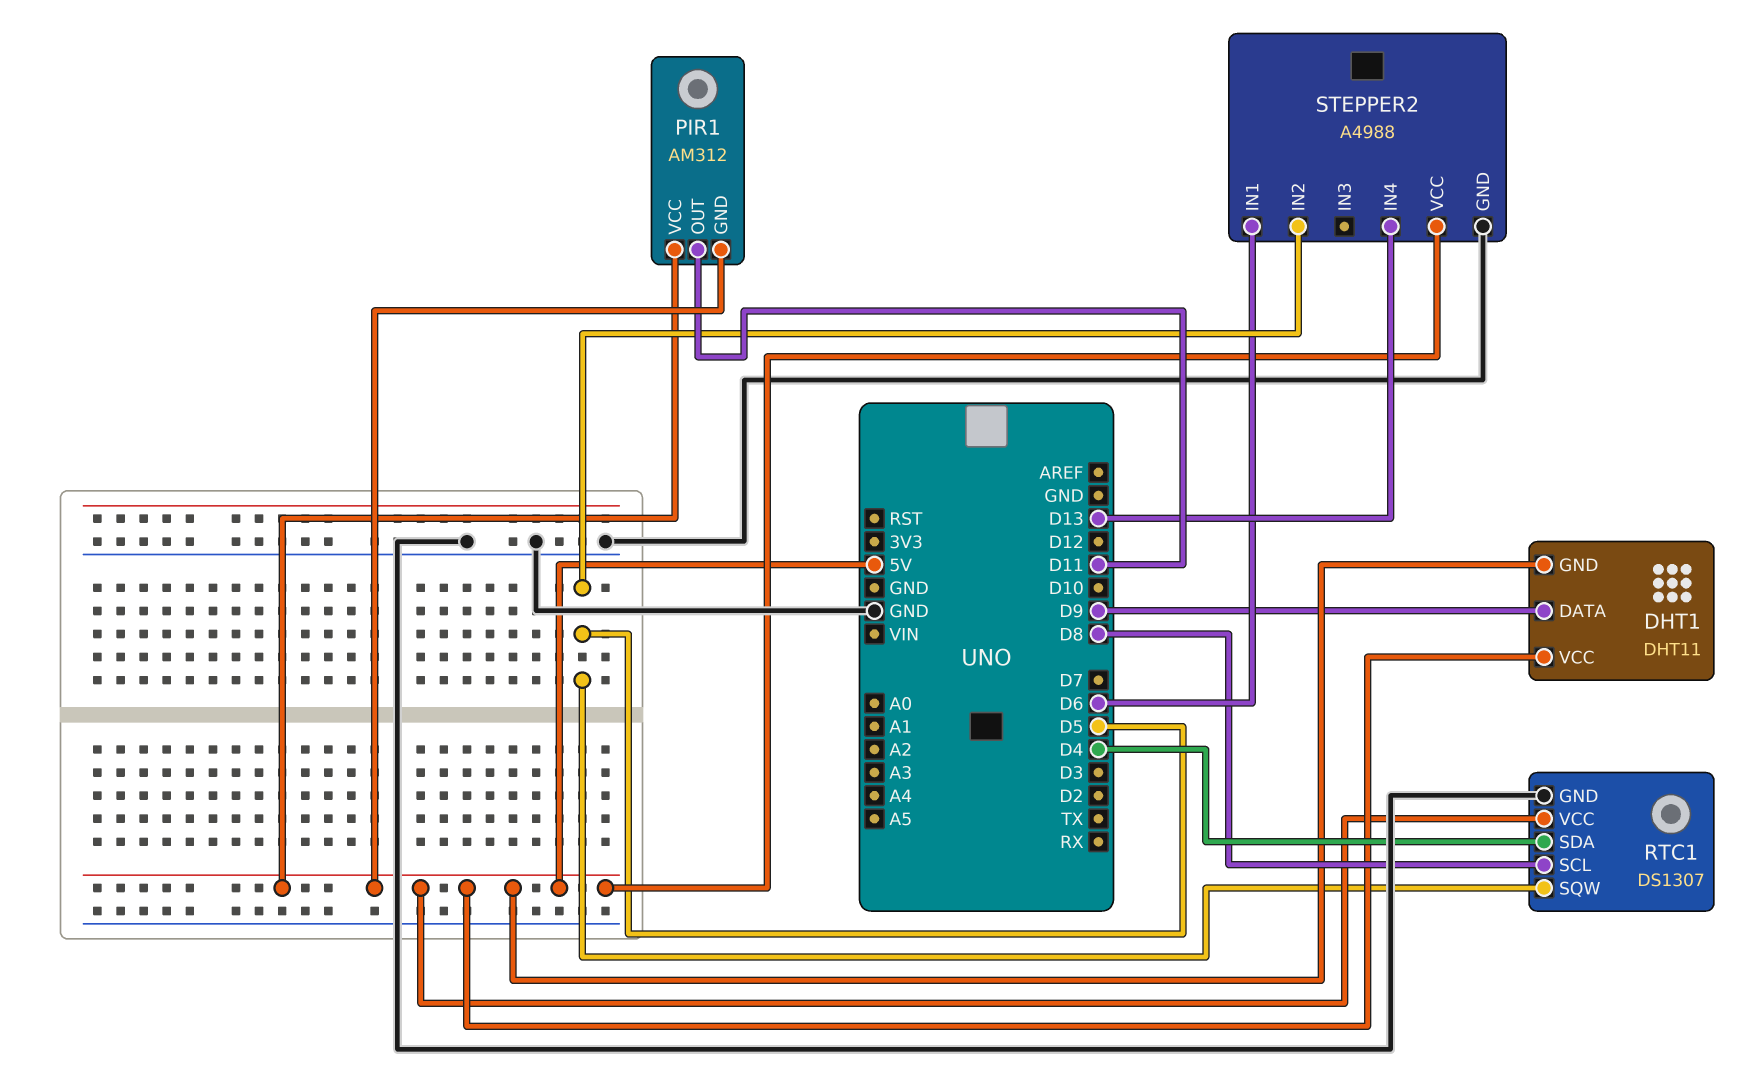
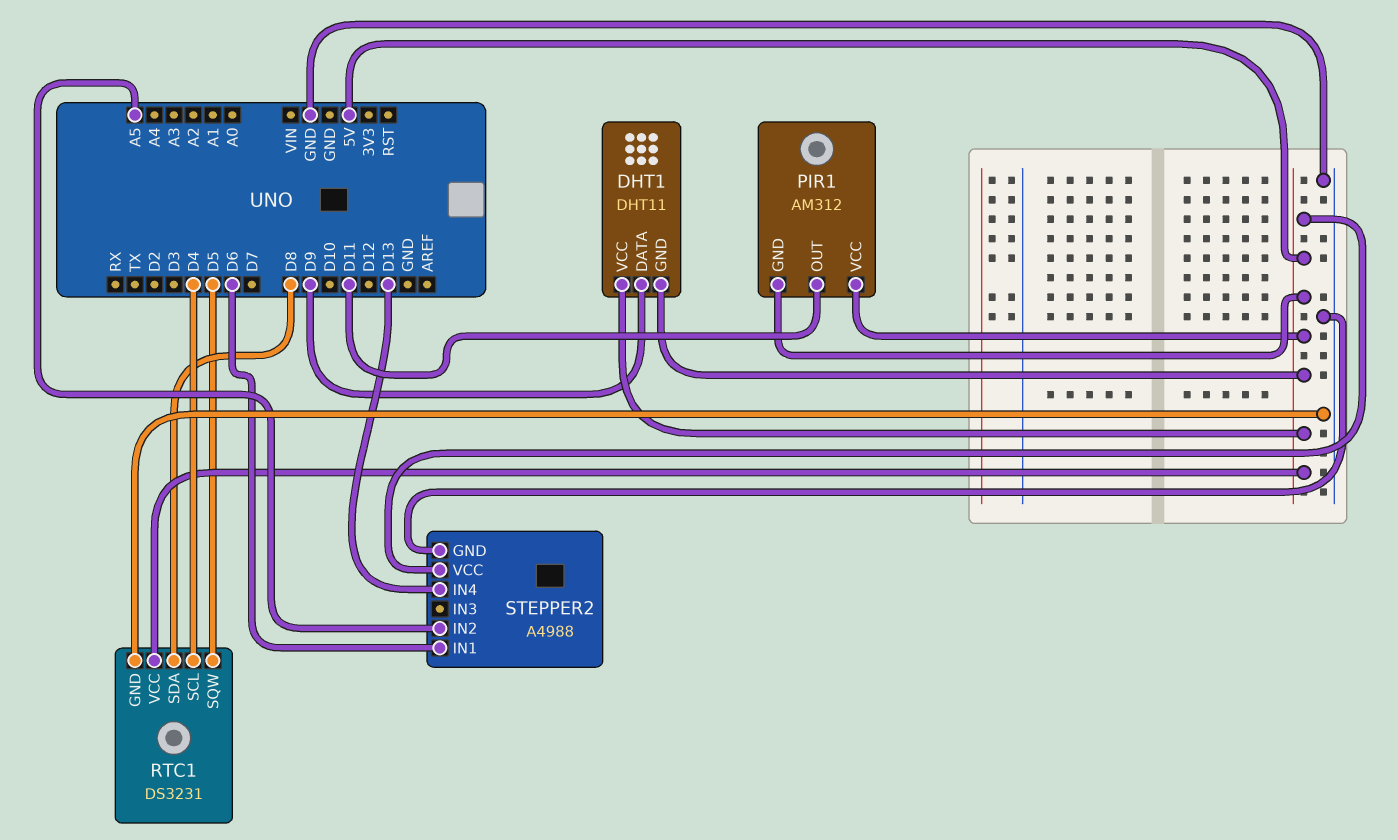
RTC1: DS1307 -> DS3231
RTC1 pin SCL: D8 -> D4
RTC1 pin SDA: D4 -> D8
STEPPER2 pin IN2: D5 -> A5

